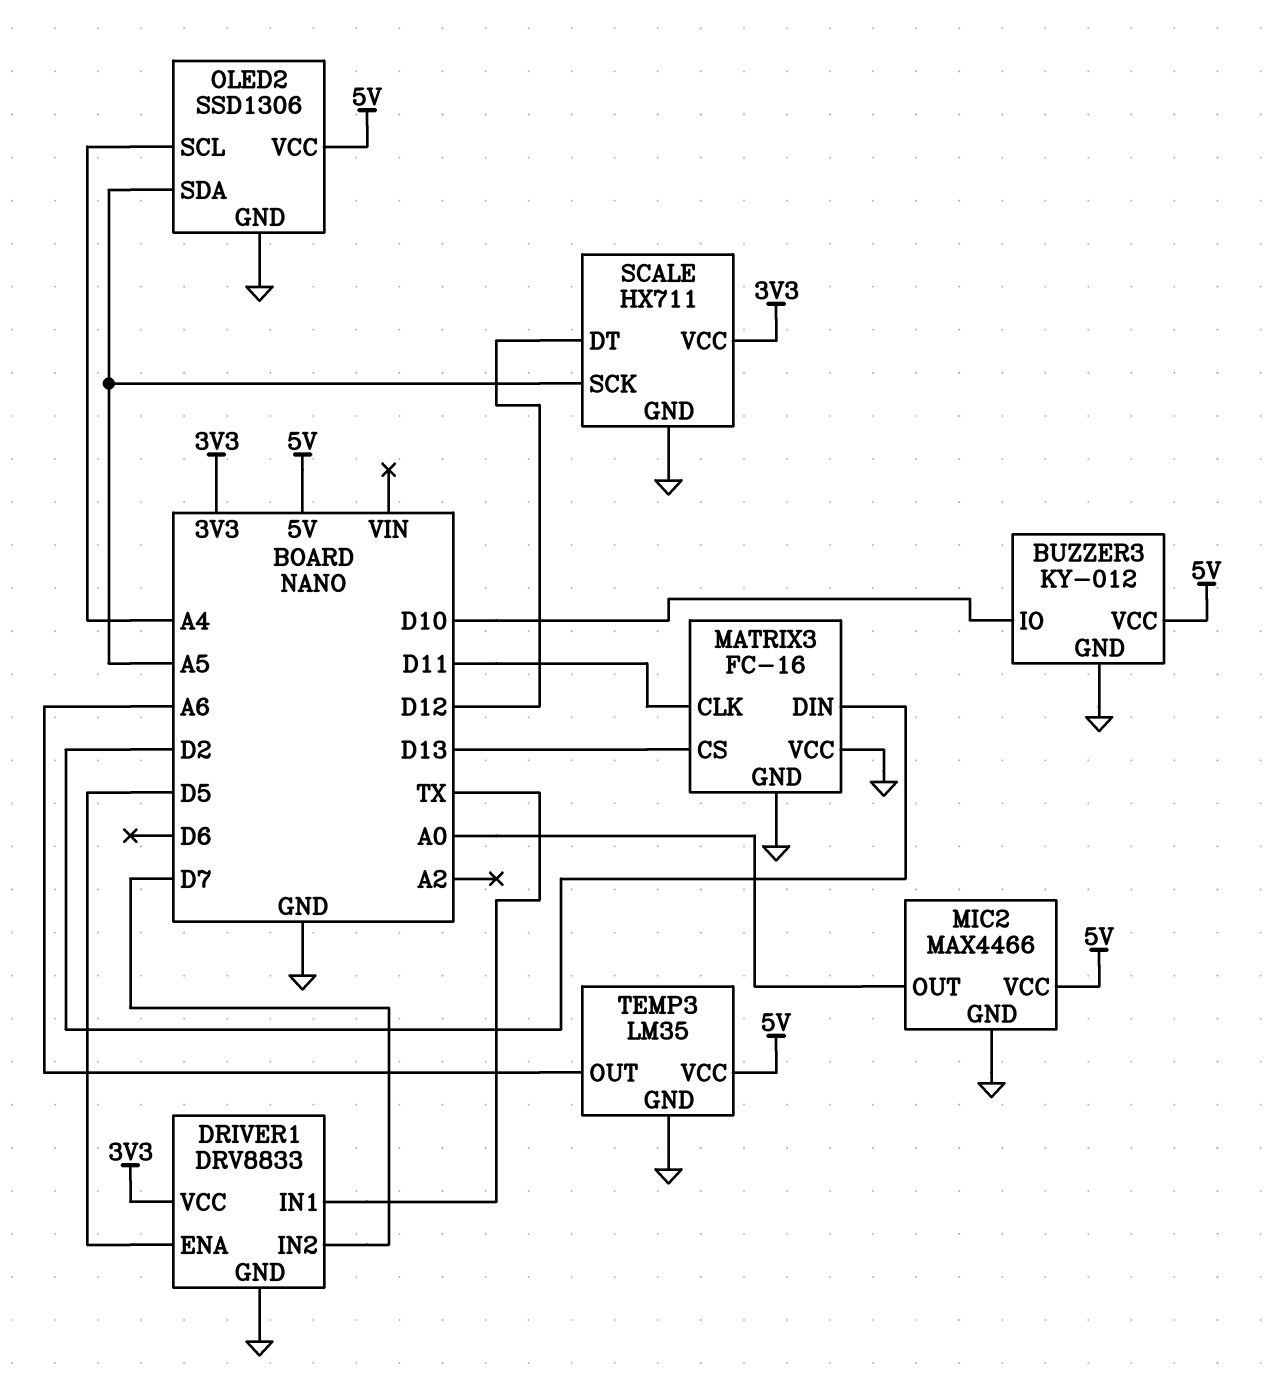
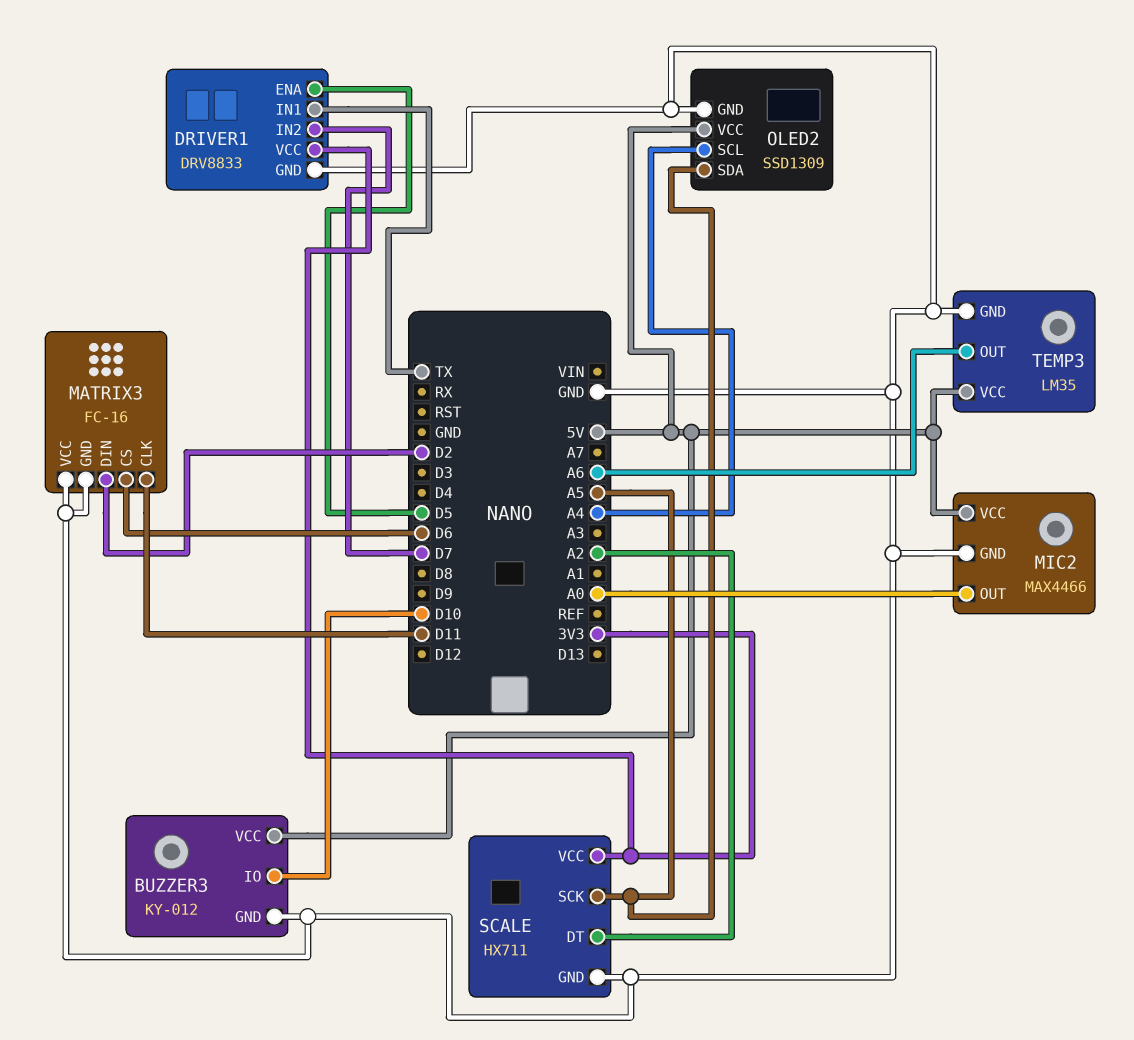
MATRIX3 pin CS: D13 -> D6
OLED2: SSD1306 -> SSD1309
SCALE pin DT: D12 -> A2

